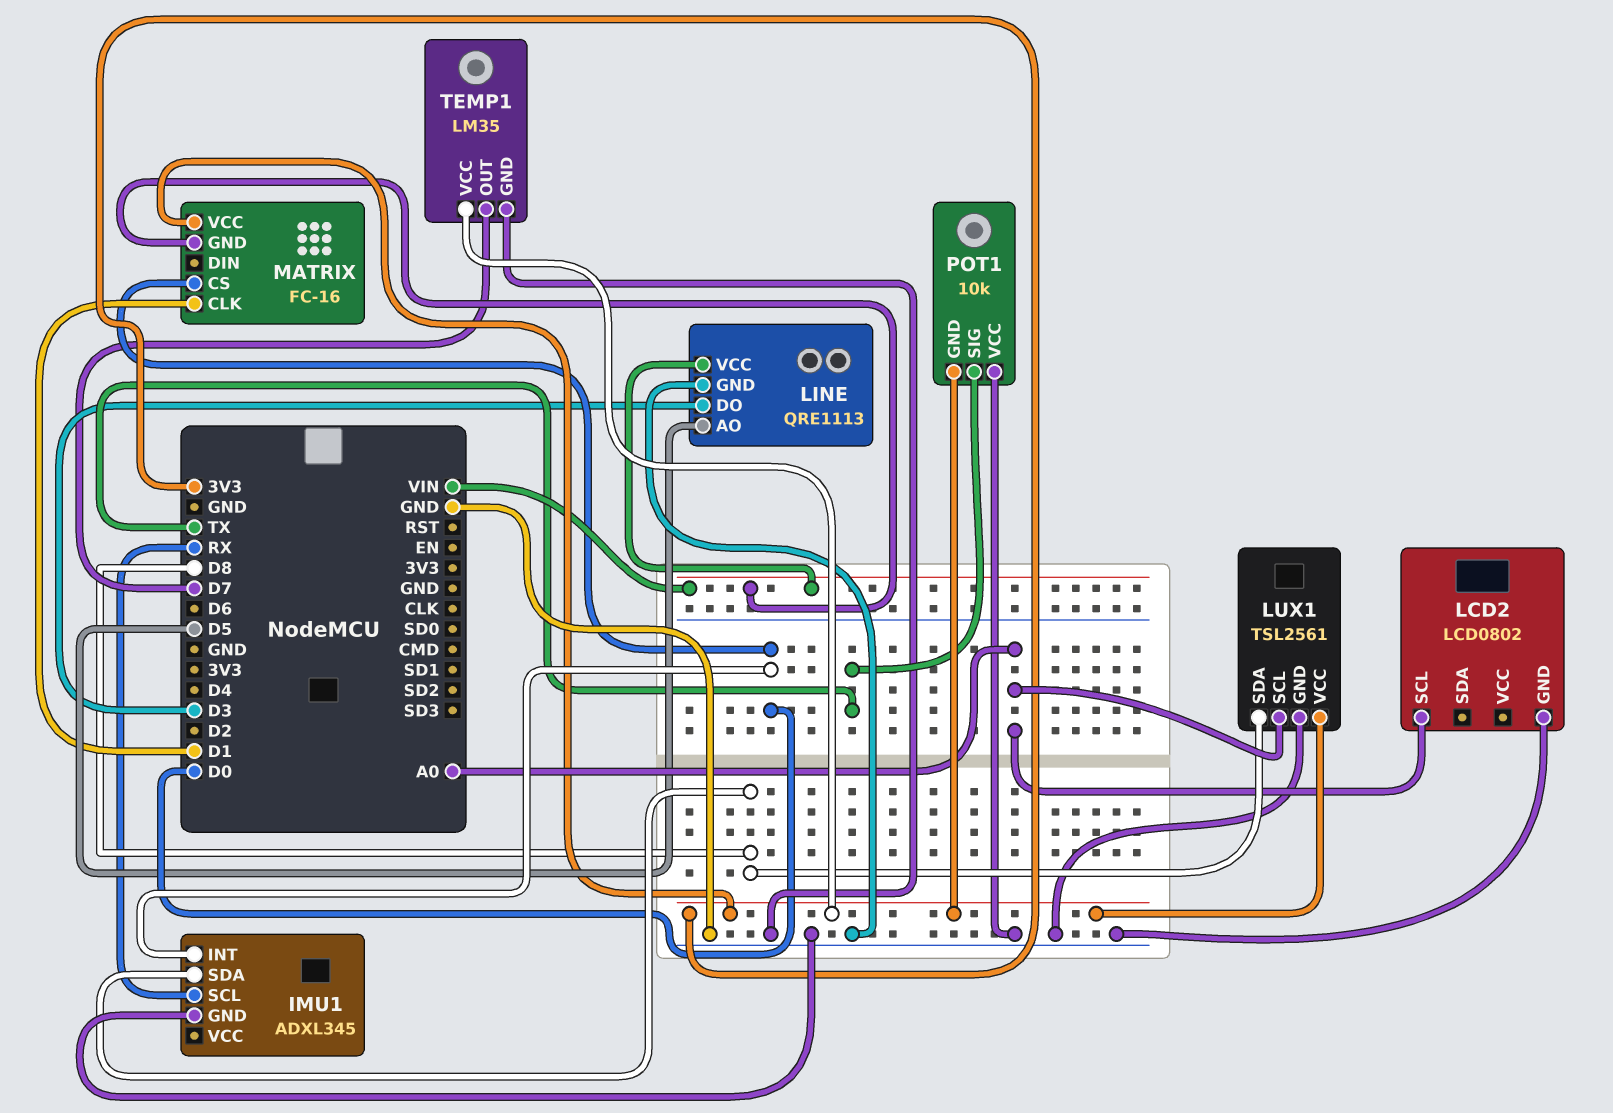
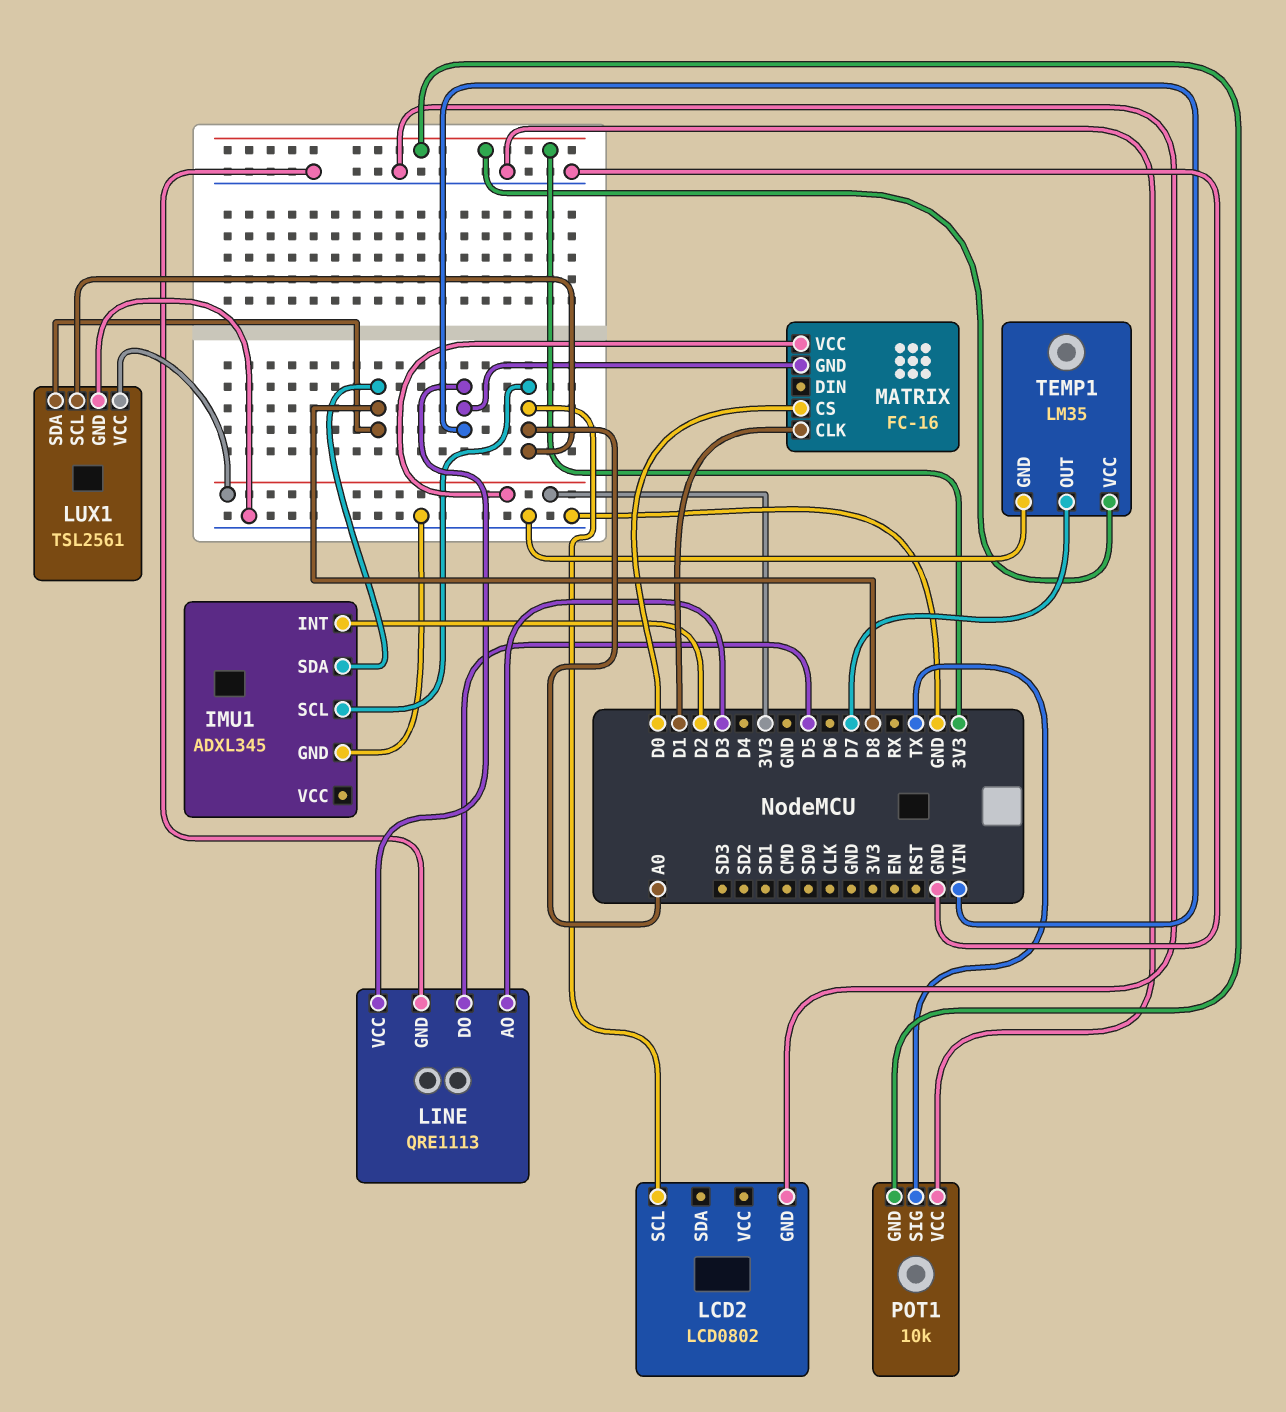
IMU1 pin INT: D0 -> D2
IMU1 pin SCL: RX -> A0
LINE pin AO: D5 -> D3
LINE pin DO: D3 -> D5

